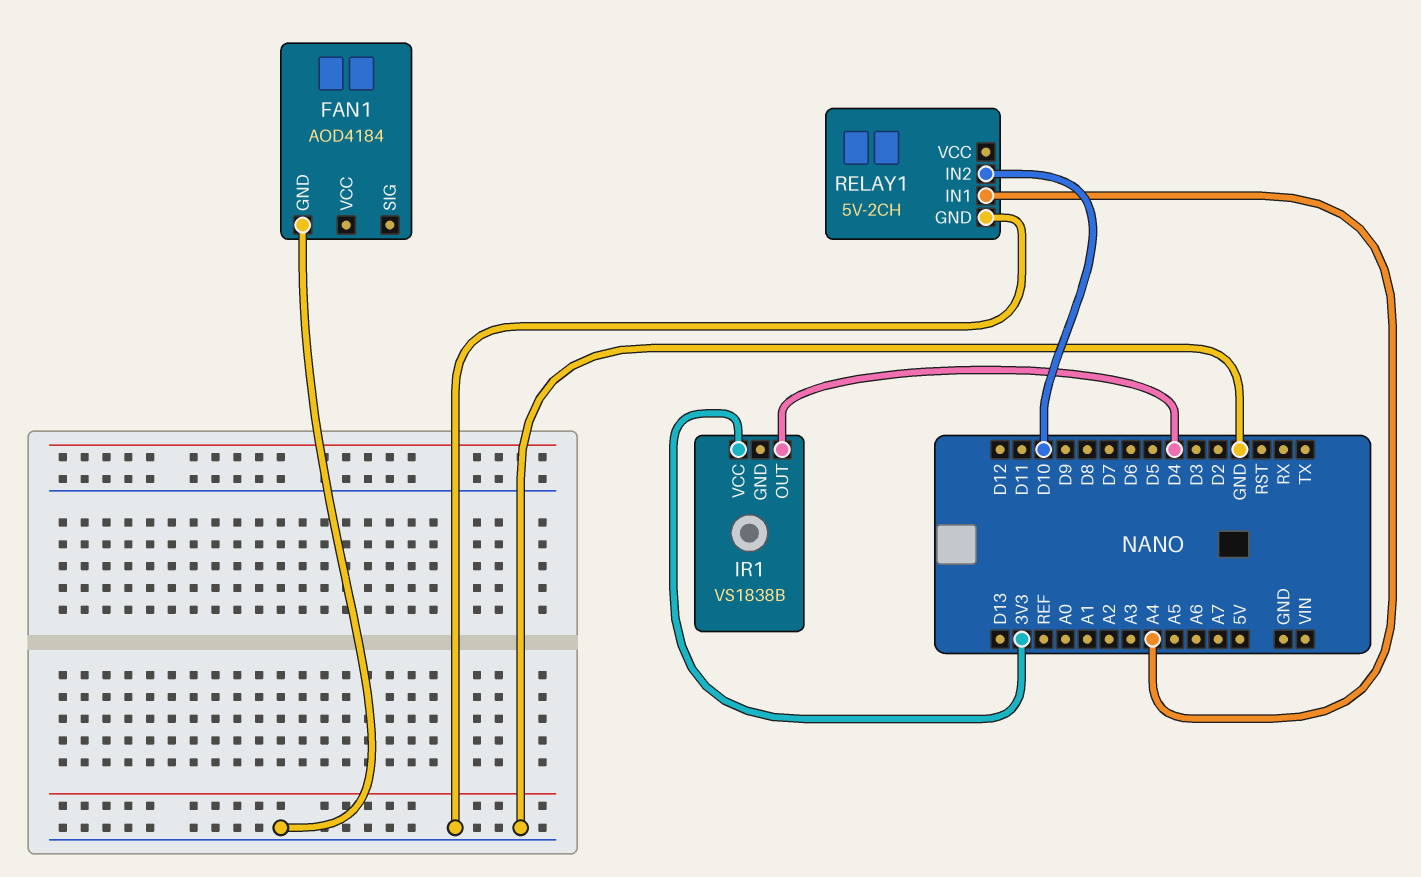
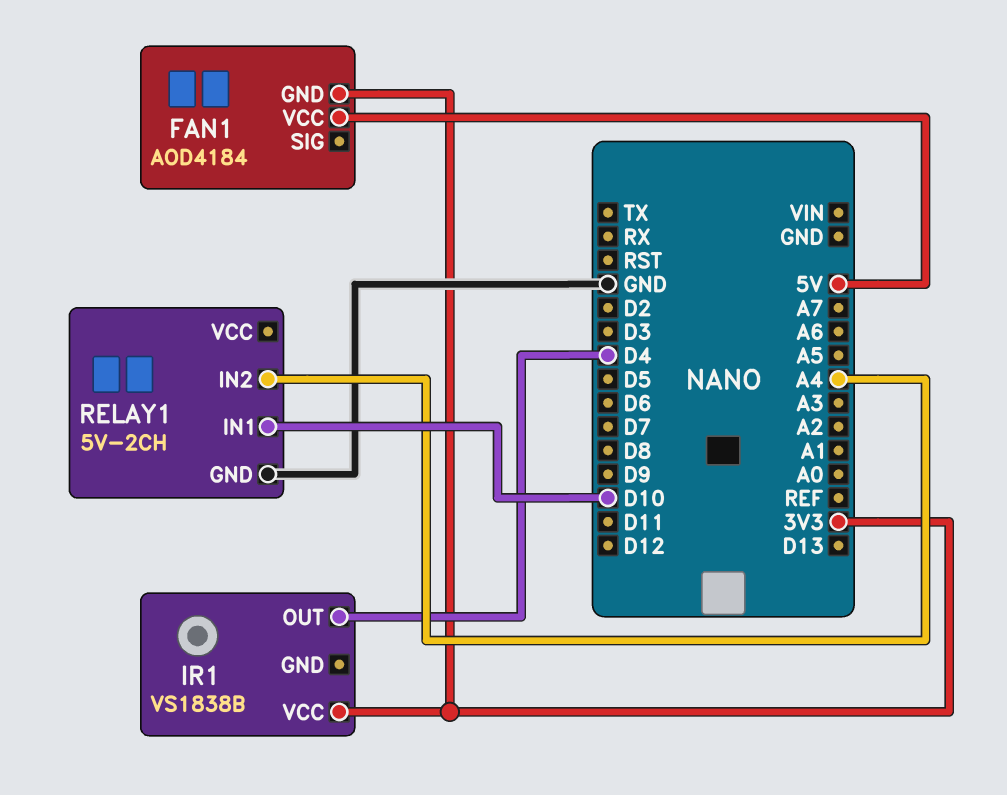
FAN1 pin GND: GND -> 3V3
FAN1 pin VCC: none -> 5V
RELAY1 pin IN1: A4 -> D10
RELAY1 pin IN2: D10 -> A4

